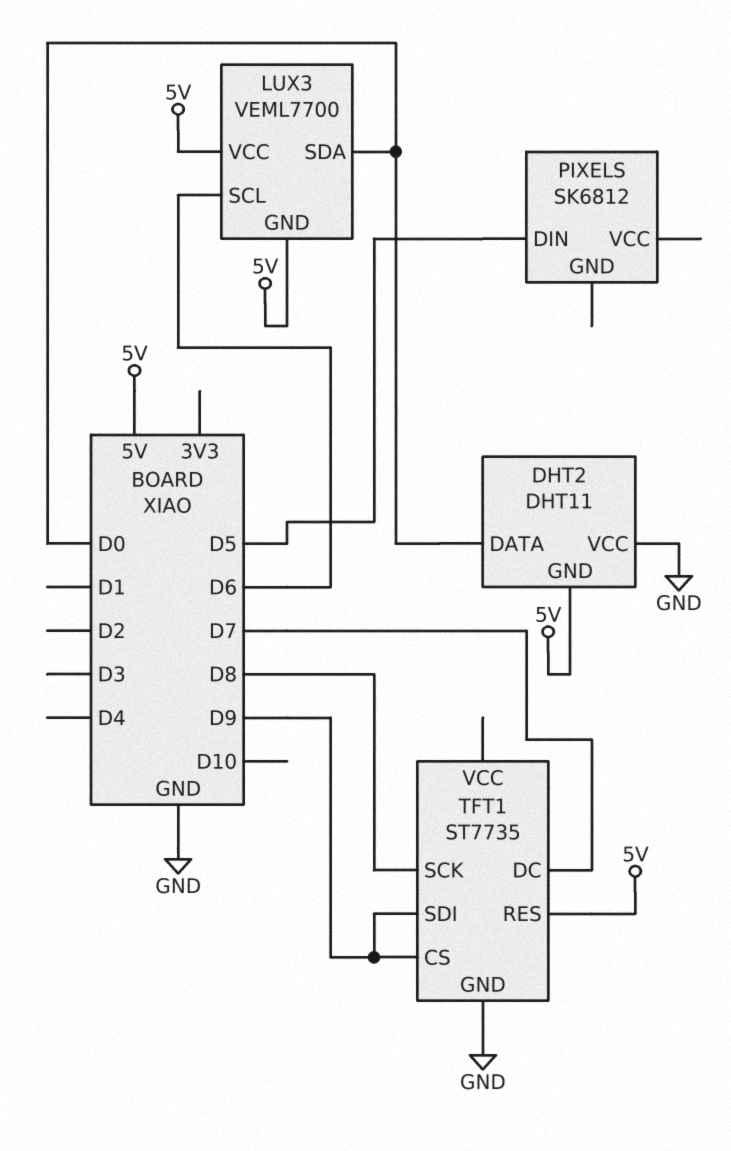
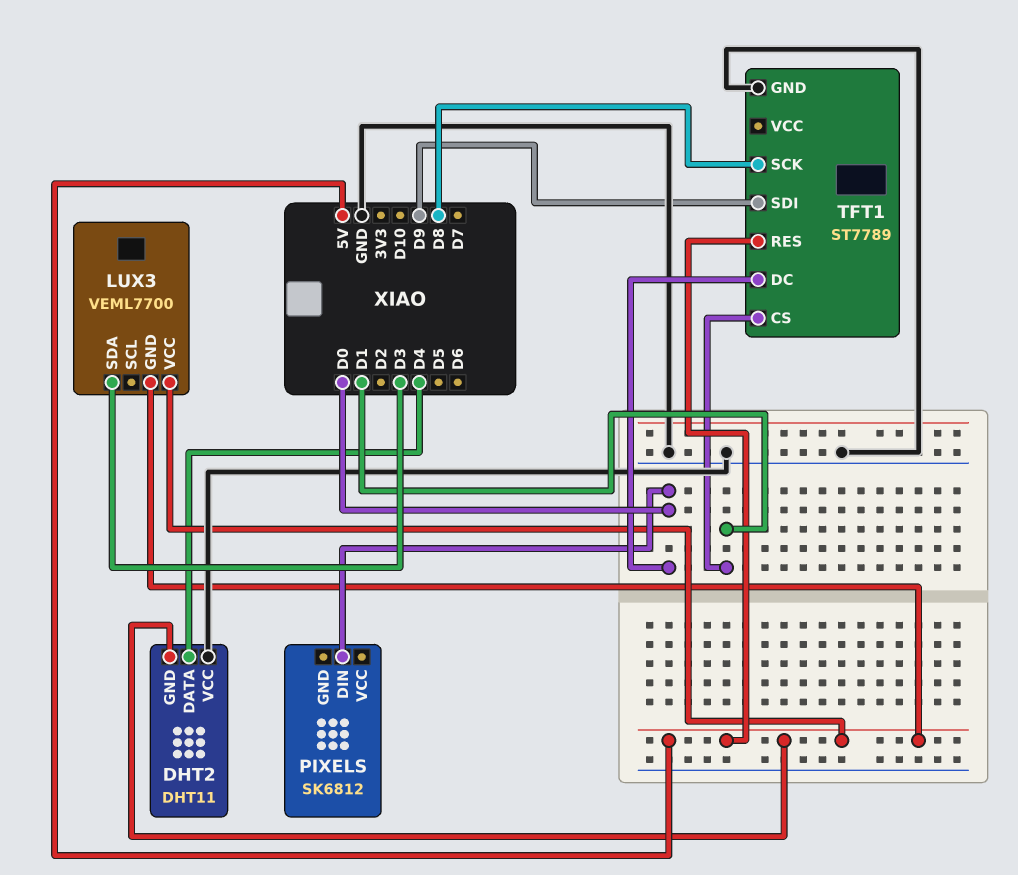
DHT2 pin DATA: D0 -> D4
LUX3 pin SCL: D6 -> none
LUX3 pin SDA: D0 -> D3
PIXELS pin DIN: D5 -> D0
TFT1: ST7735 -> ST7789
TFT1 pin CS: D9 -> D1
TFT1 pin DC: D7 -> D0

